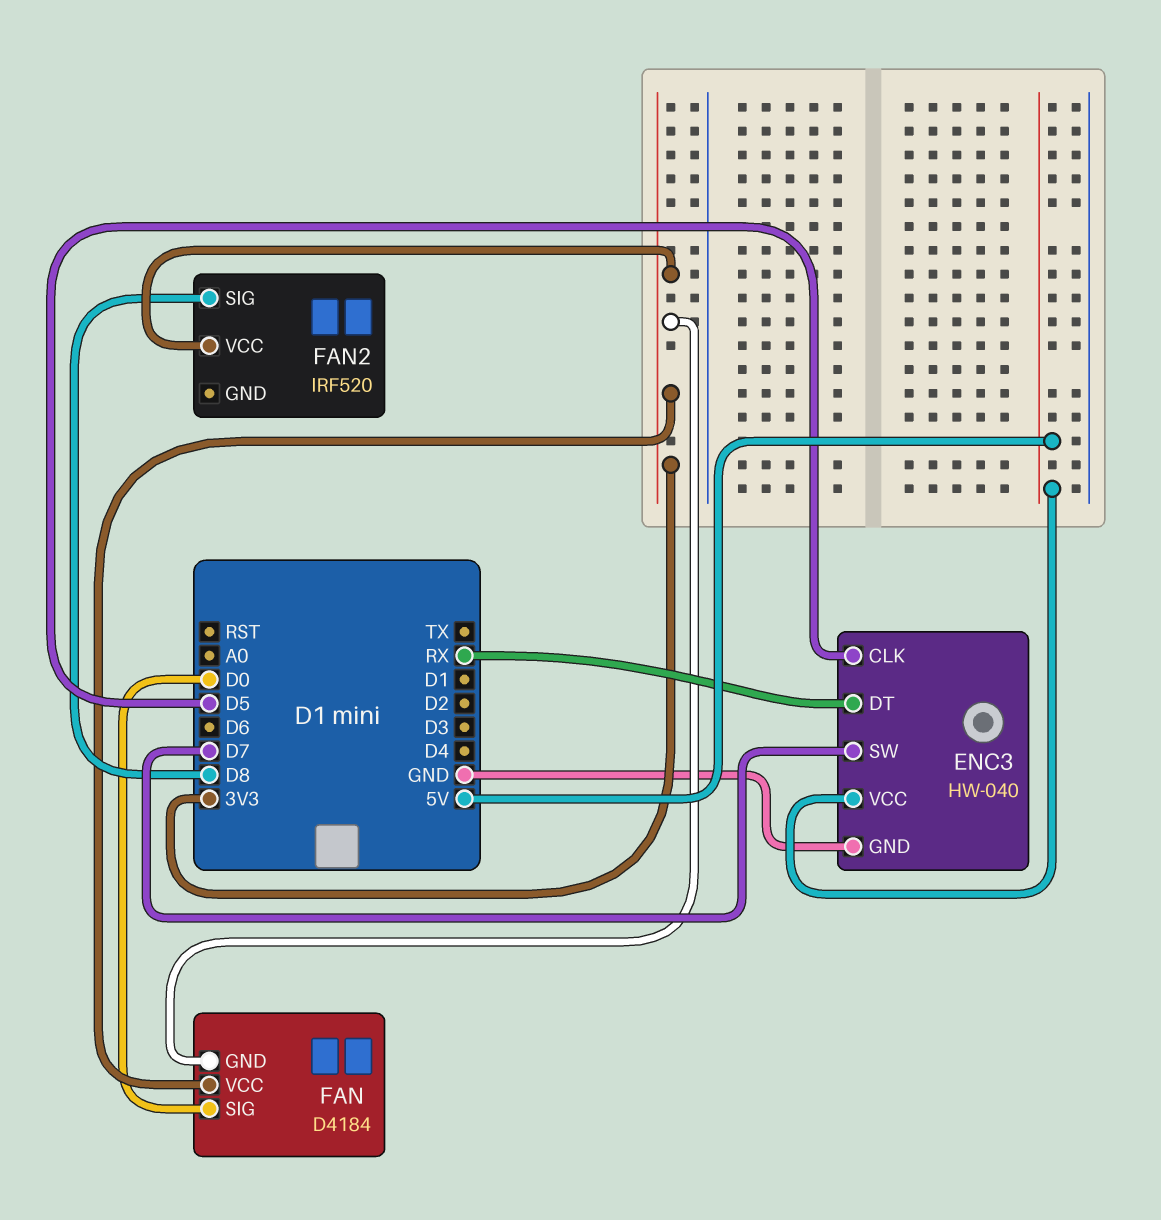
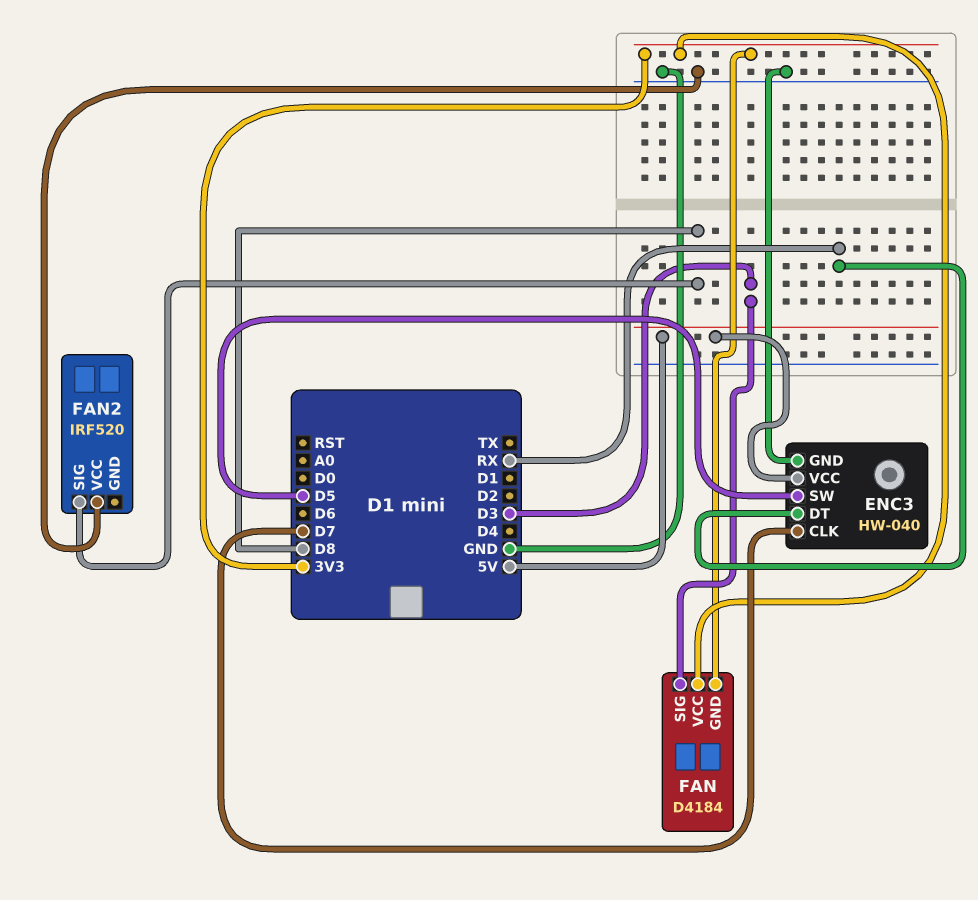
ENC3 pin CLK: D5 -> D7
ENC3 pin SW: D7 -> D5
FAN pin SIG: D0 -> D3
FAN2 pin VCC: 3V3 -> GND

